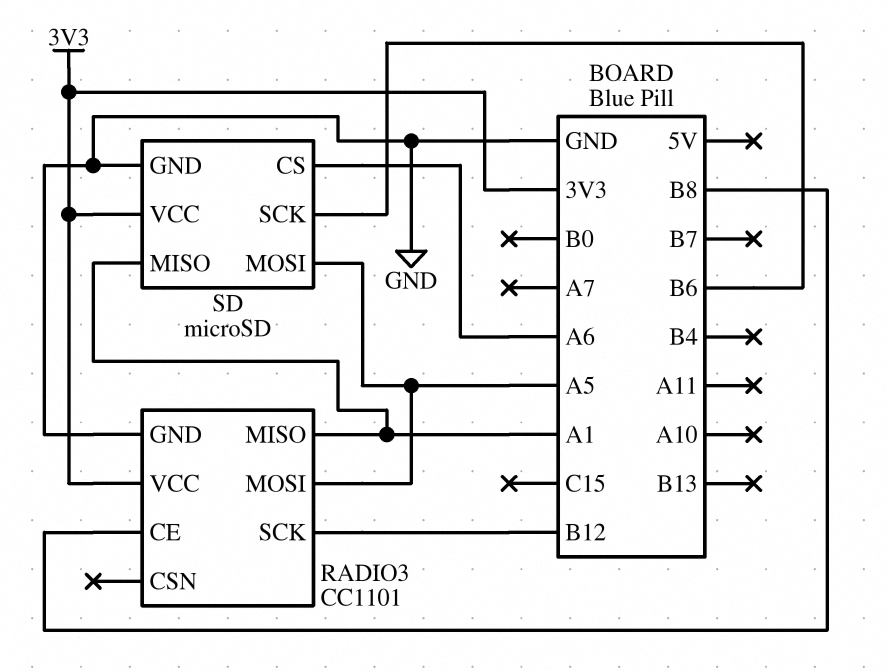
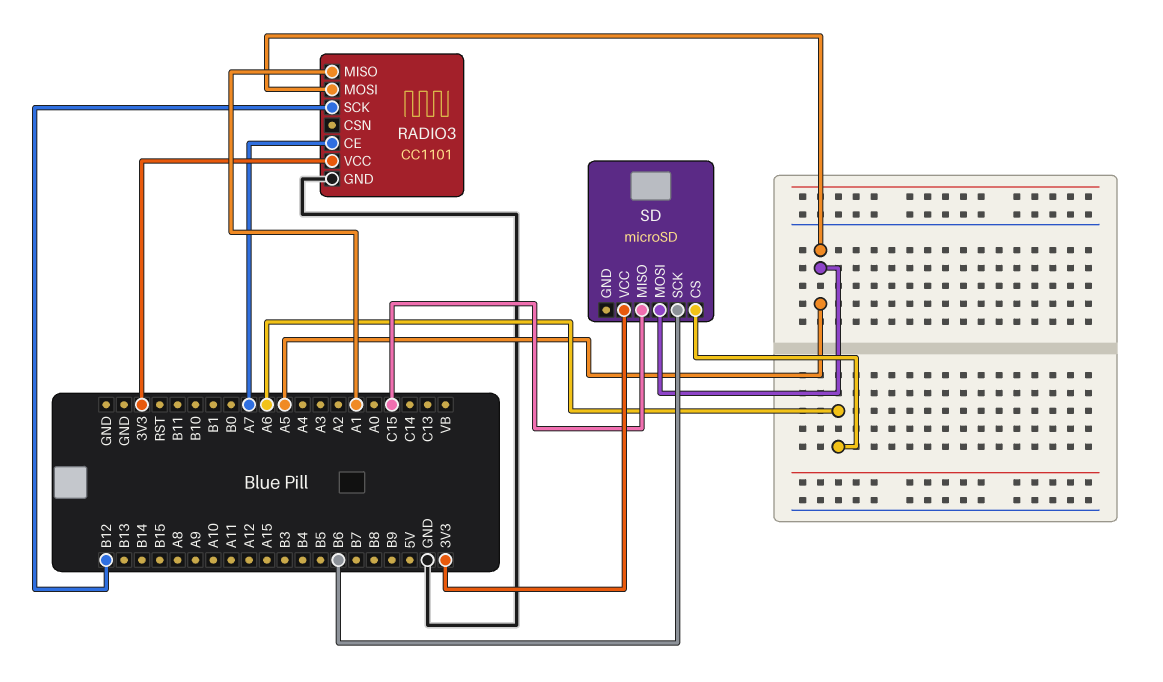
RADIO3 pin CE: B8 -> A7
SD pin GND: GND -> none
SD pin MISO: A1 -> C15

